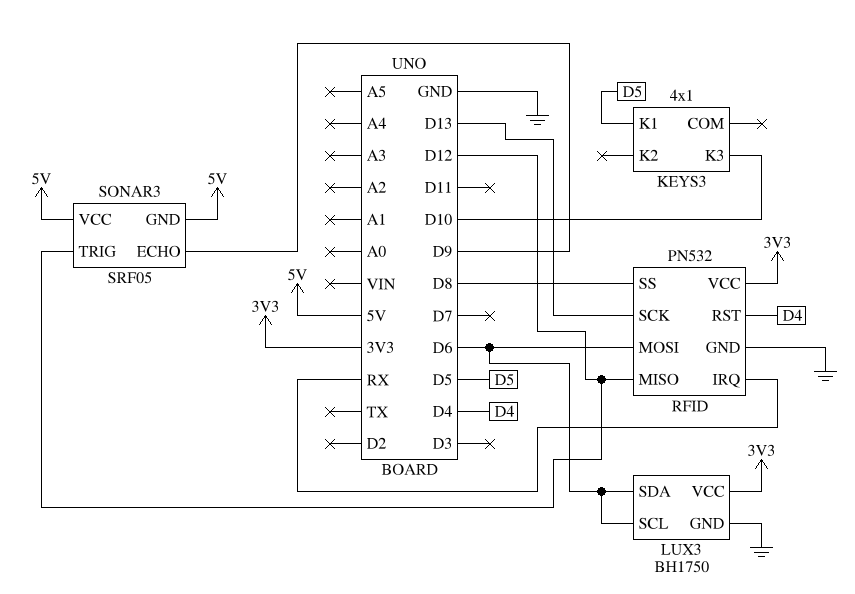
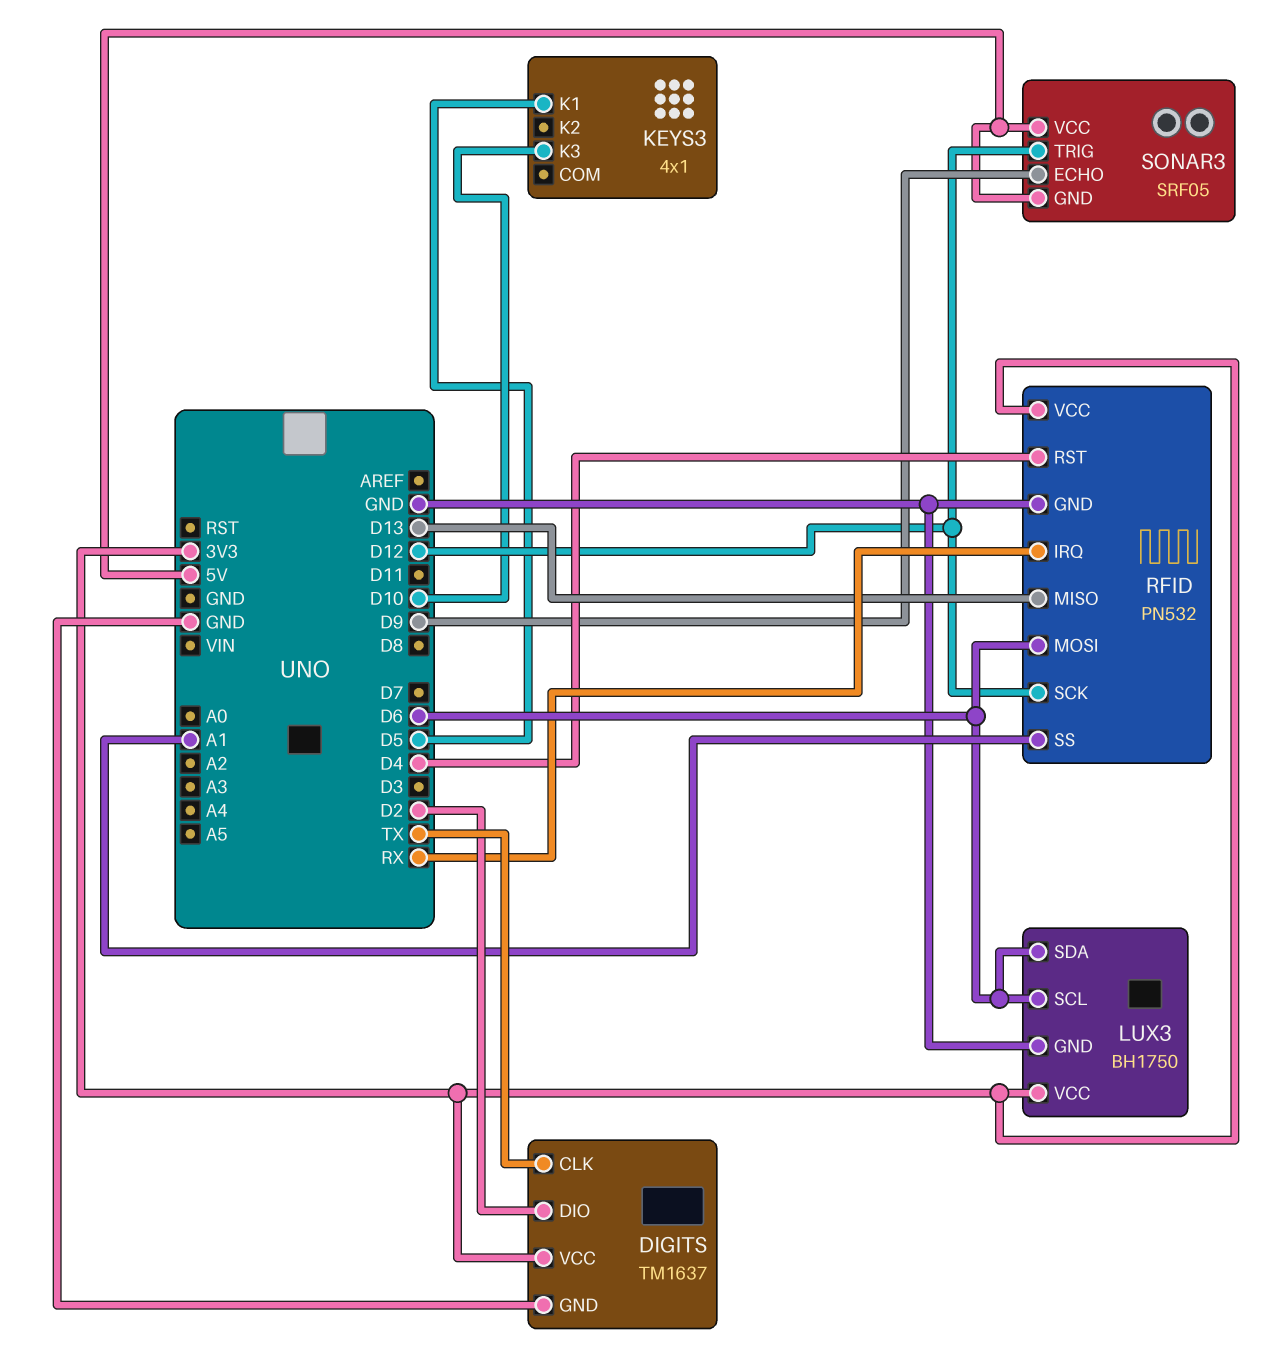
DIGITS: none -> TM1637
DIGITS pin CLK: none -> TX
DIGITS pin DIO: none -> D2
DIGITS pin GND: none -> GND
DIGITS pin VCC: none -> 3V3
RFID pin MISO: D12 -> D13
RFID pin SCK: D13 -> D12
RFID pin SS: D8 -> A1

